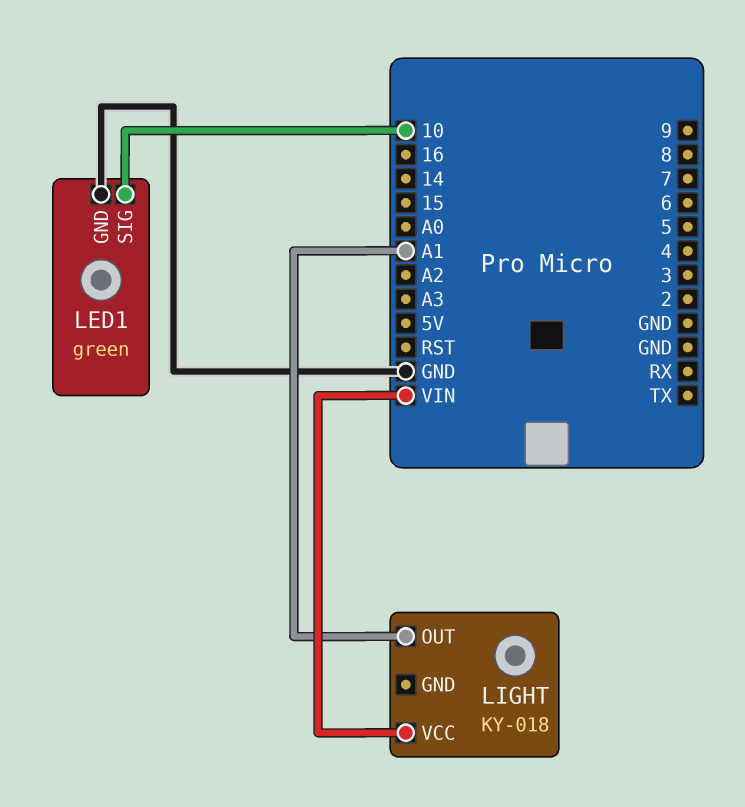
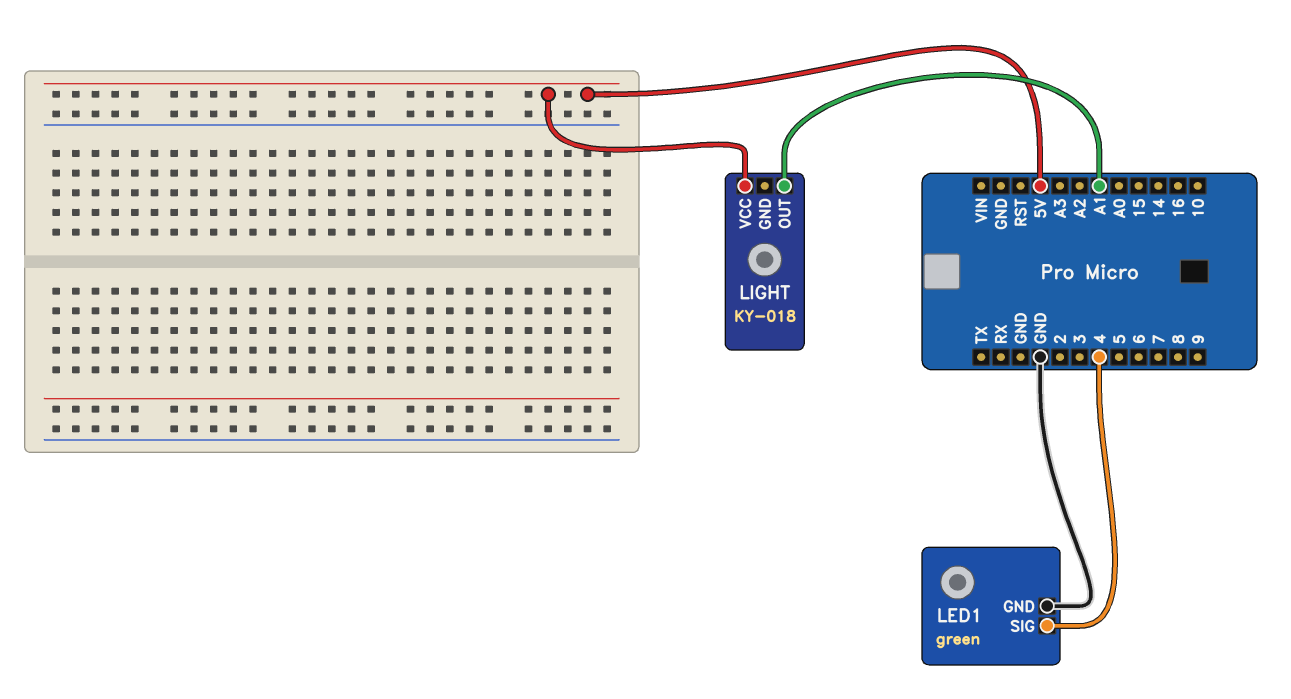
LED1 pin SIG: 10 -> 4
LIGHT pin VCC: VIN -> 5V

